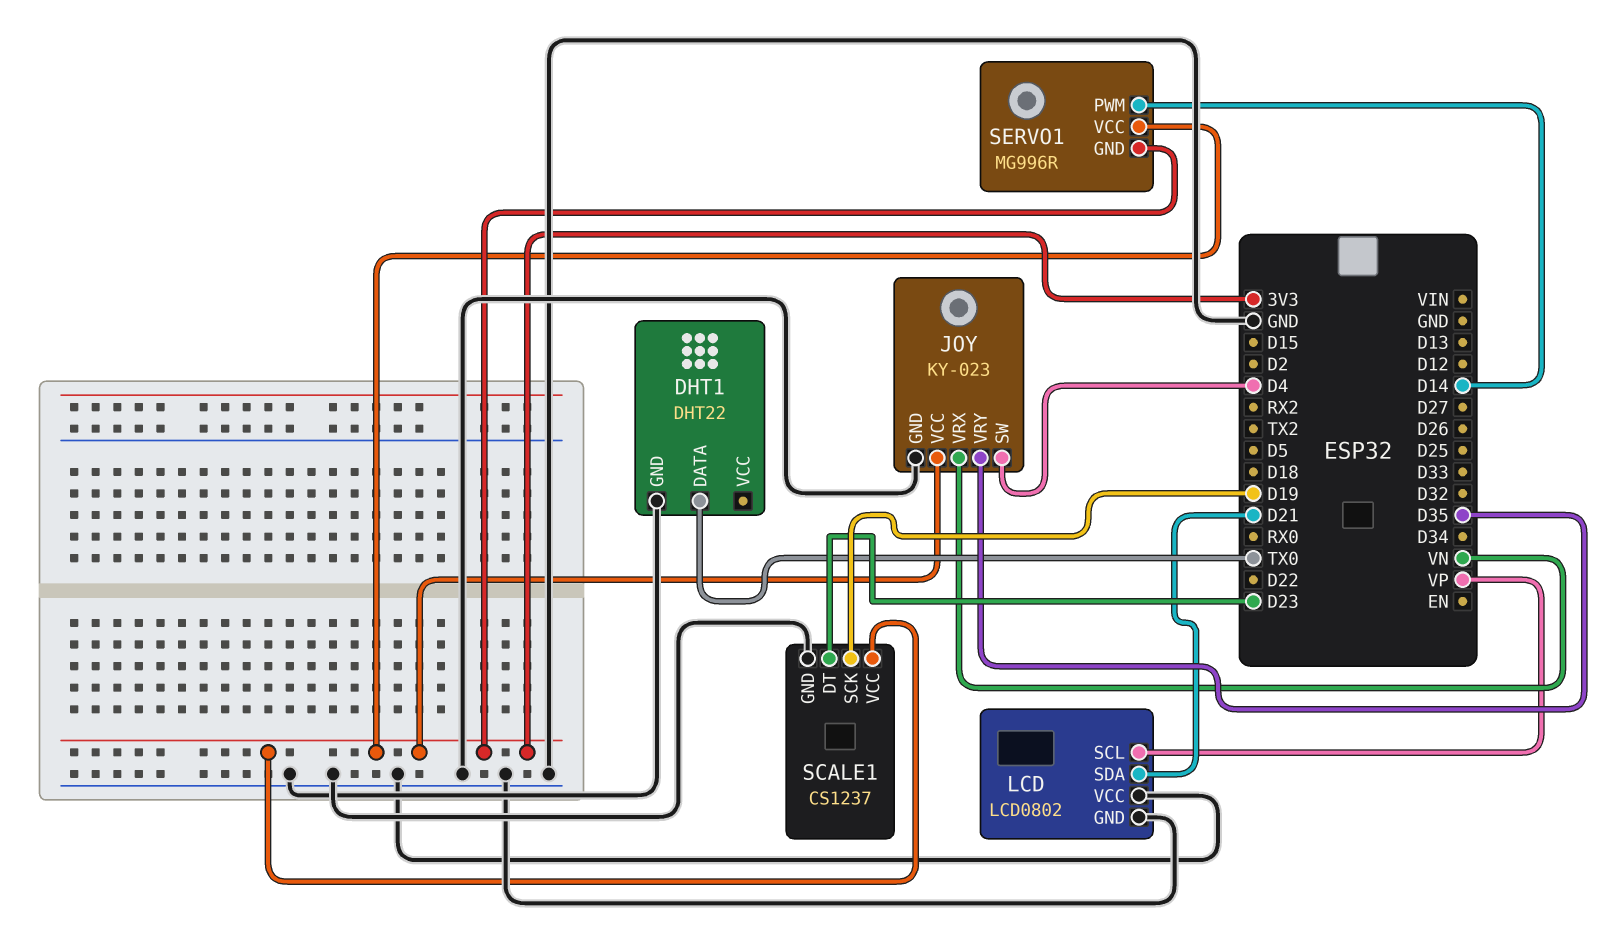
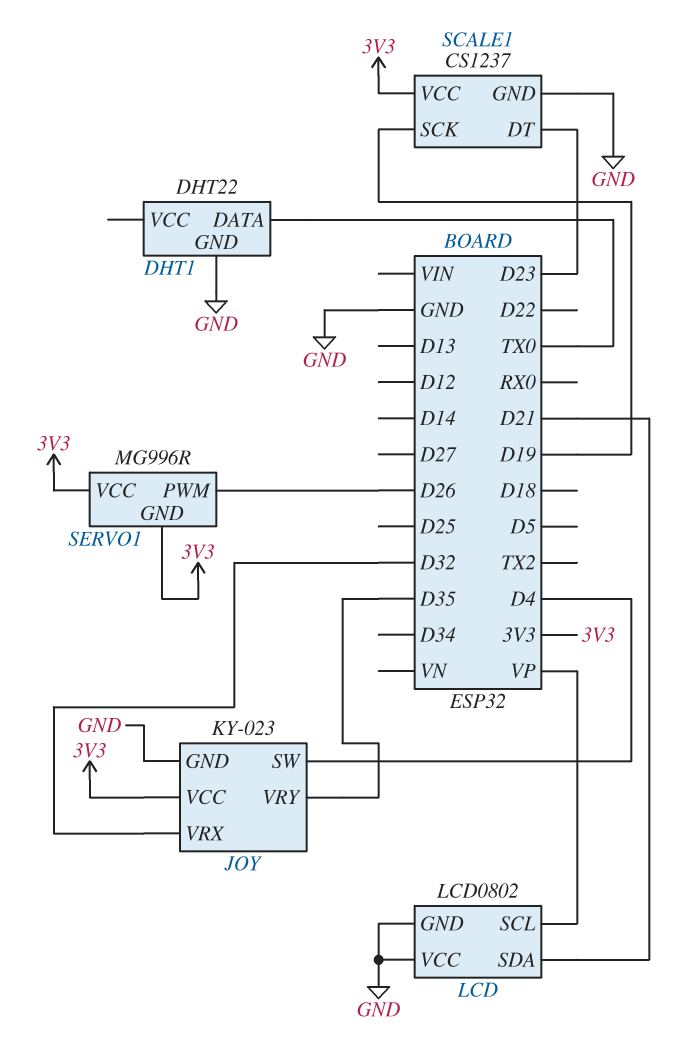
JOY pin VRX: VN -> D32
SERVO1 pin PWM: D14 -> D26

